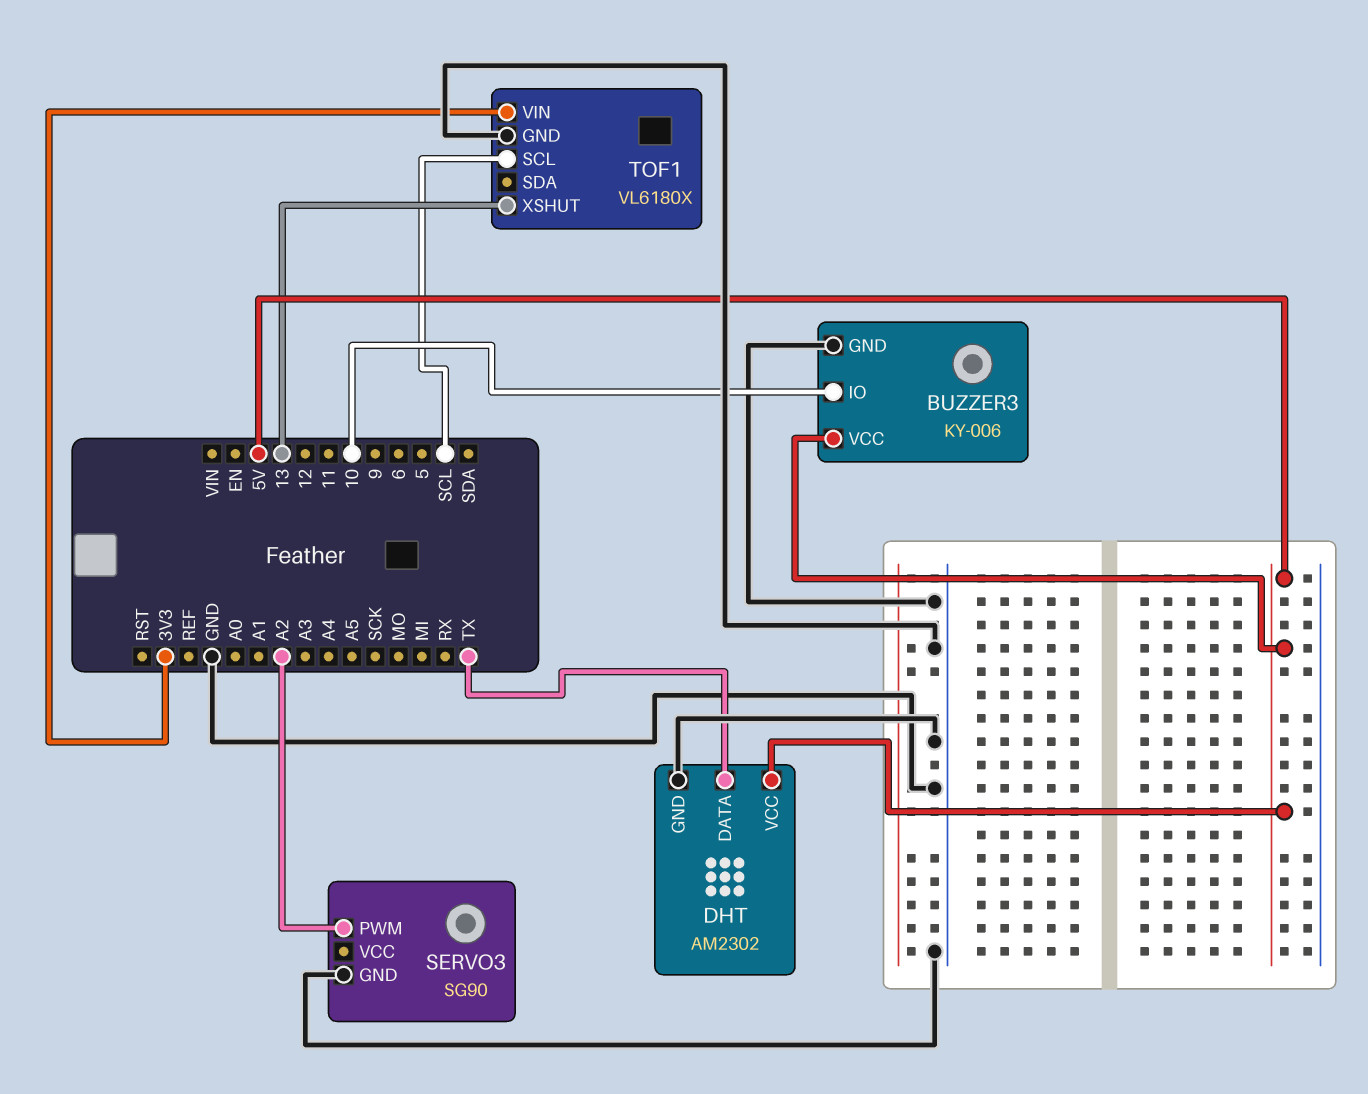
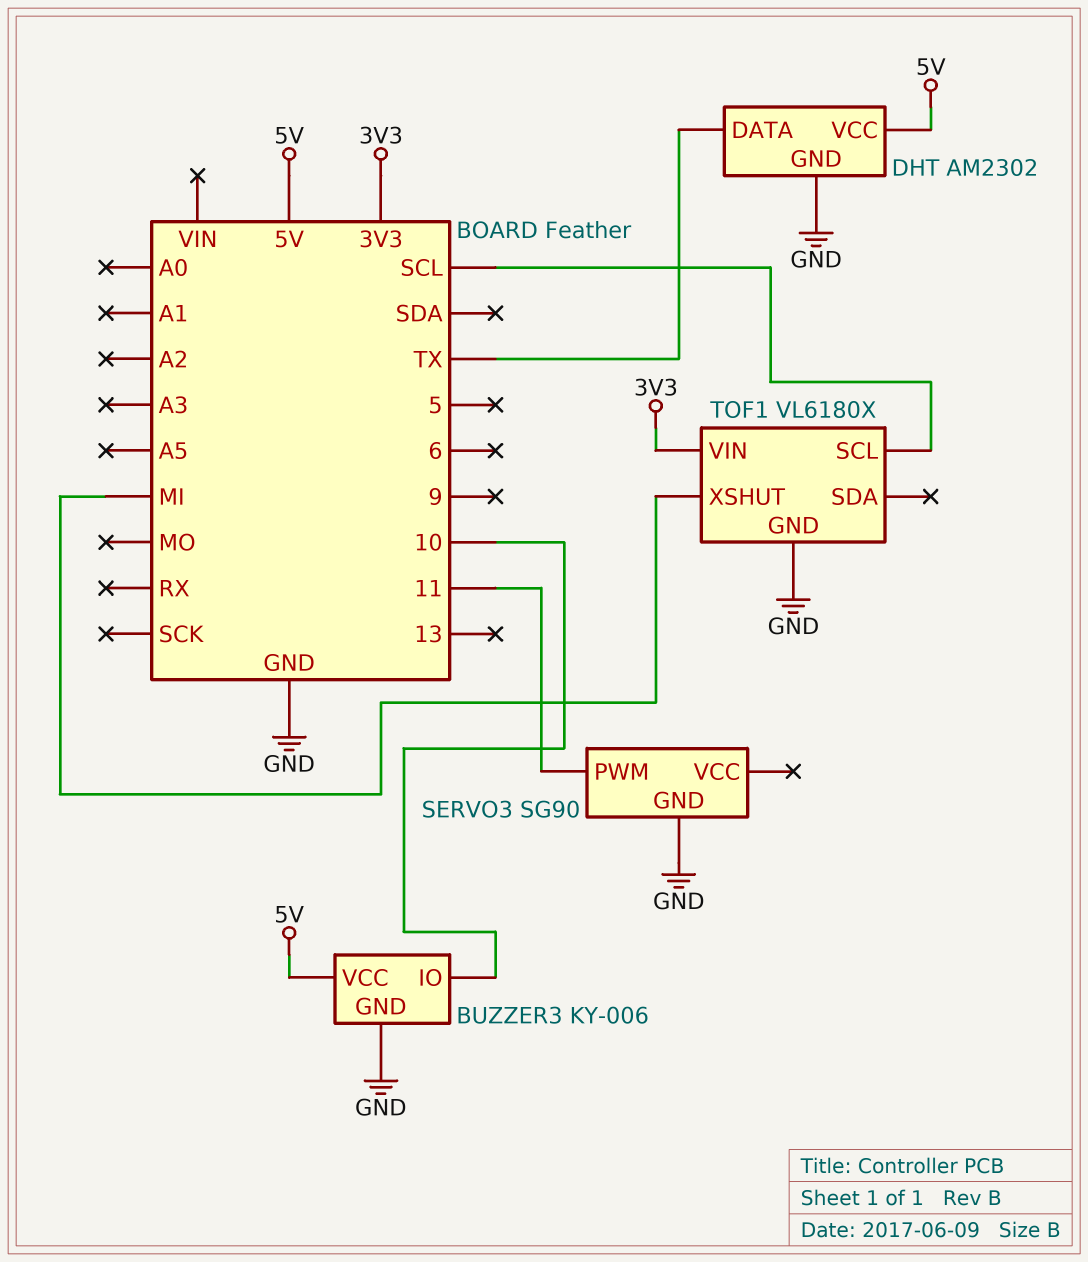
SERVO3 pin PWM: A2 -> 11
TOF1 pin XSHUT: 13 -> MI

